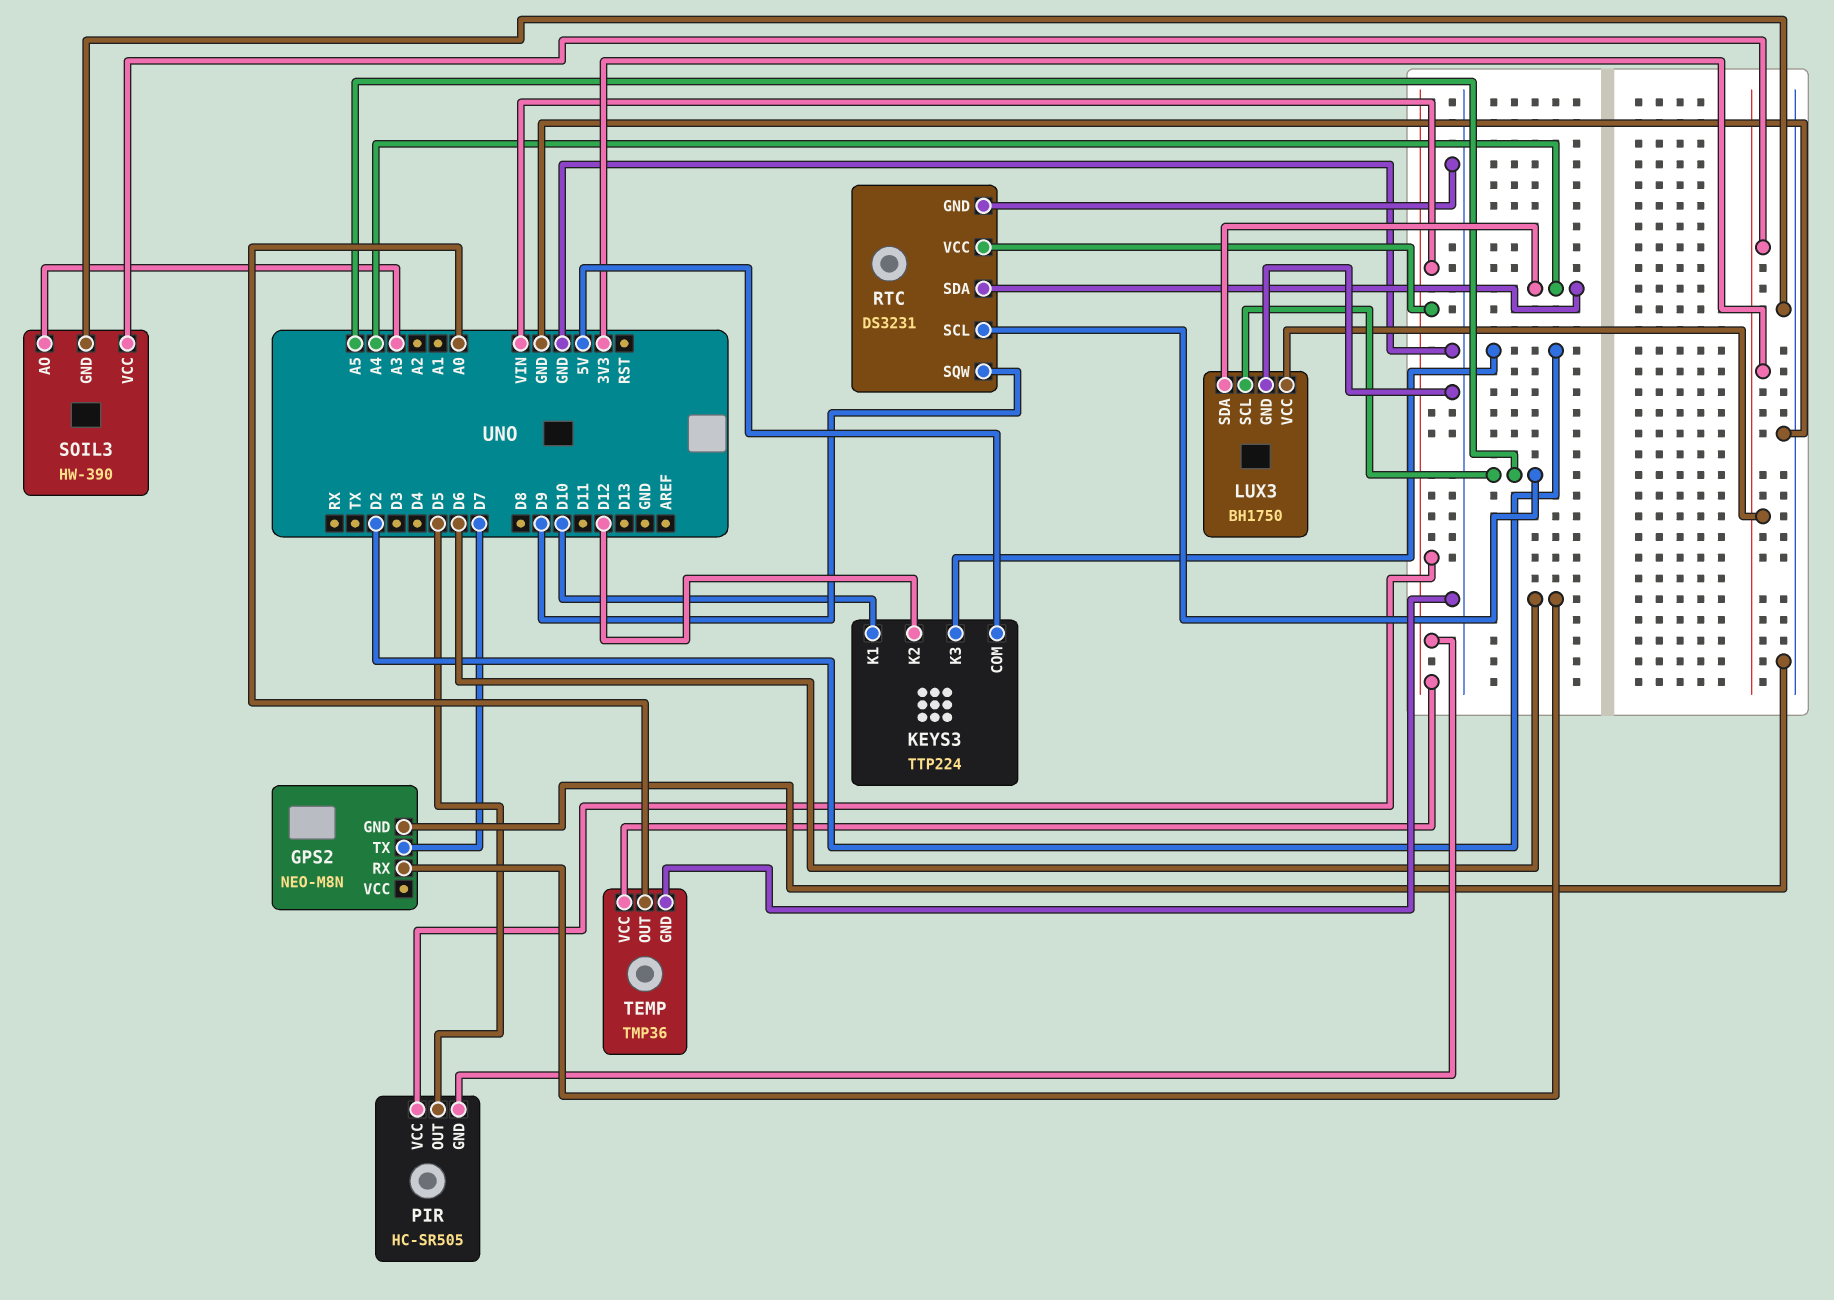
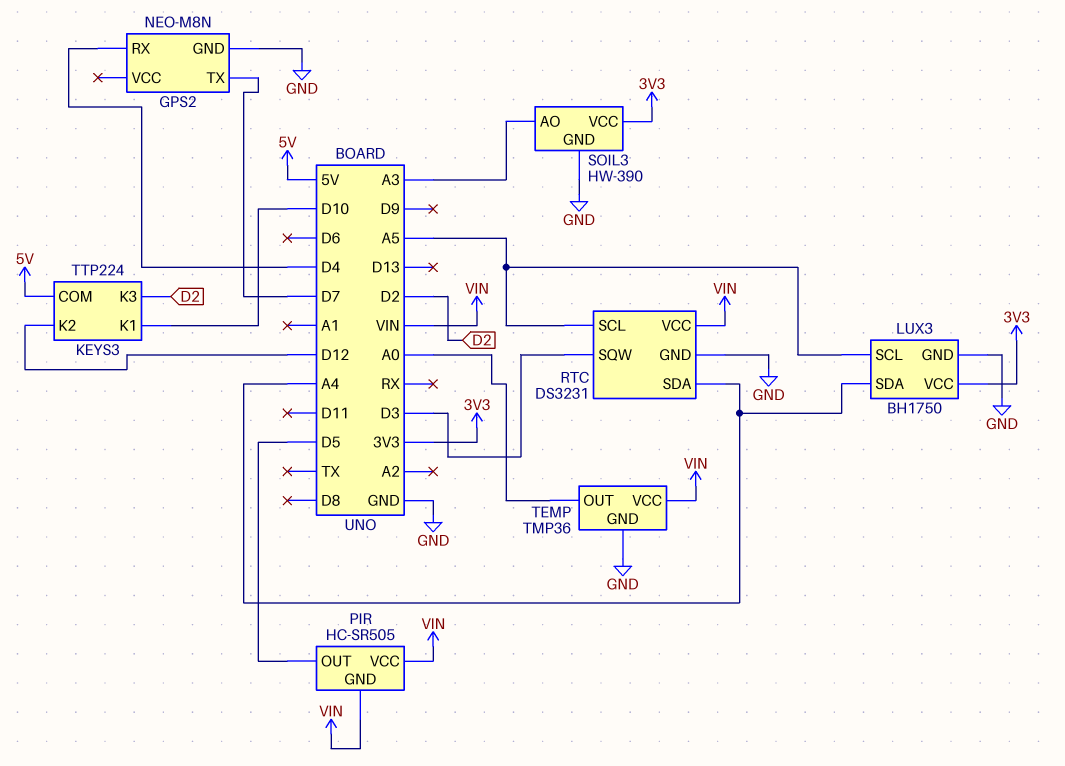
GPS2 pin RX: D6 -> D4
RTC pin SQW: D9 -> D3

